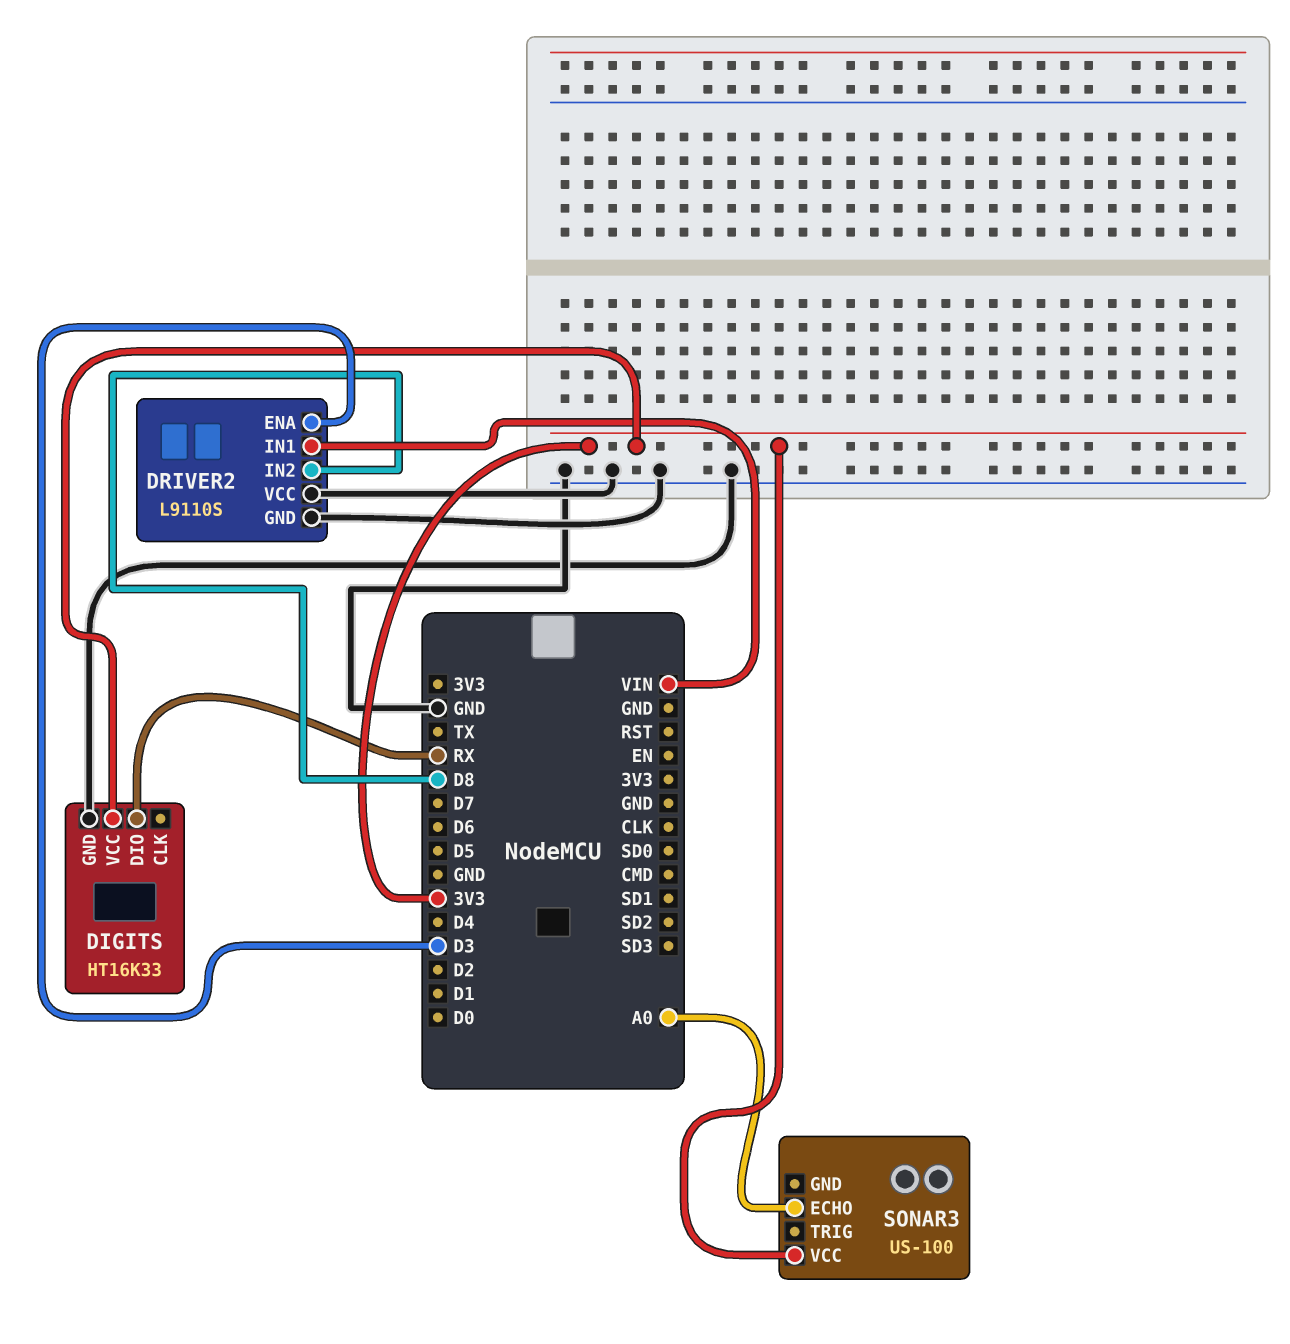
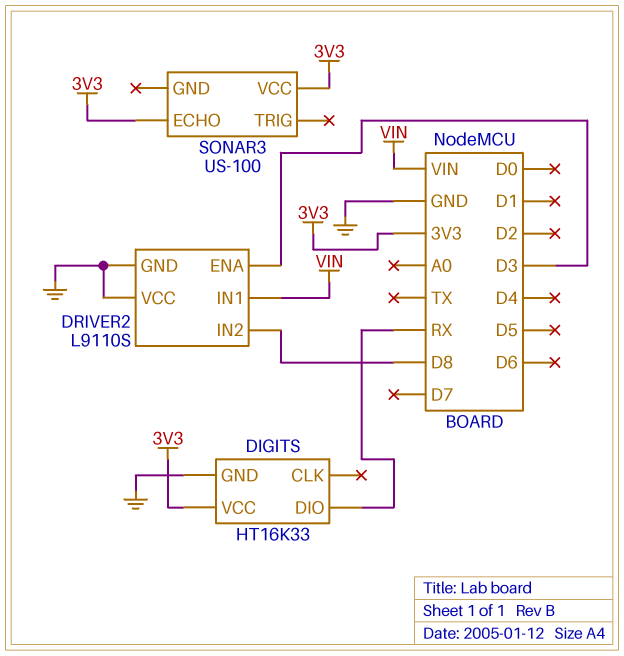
SONAR3 pin ECHO: A0 -> 3V3

